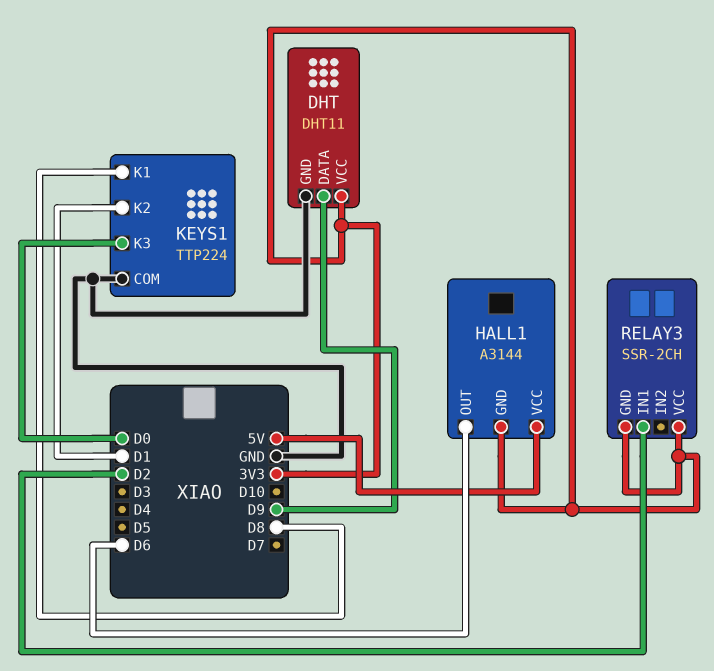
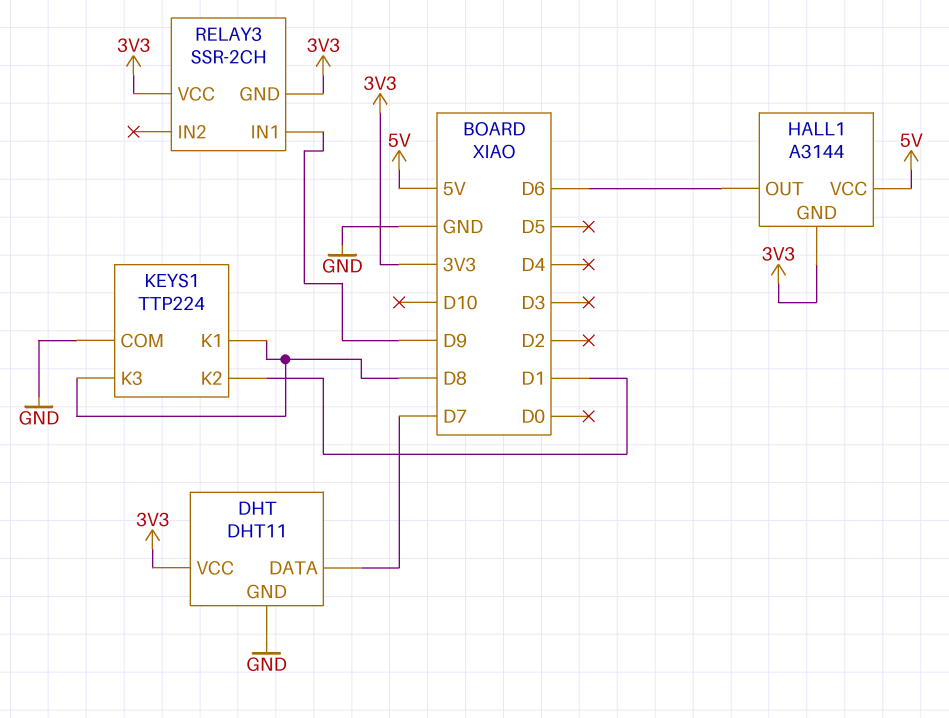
DHT pin DATA: D9 -> D7
KEYS1 pin K3: D0 -> D8
RELAY3 pin IN1: D2 -> D9

